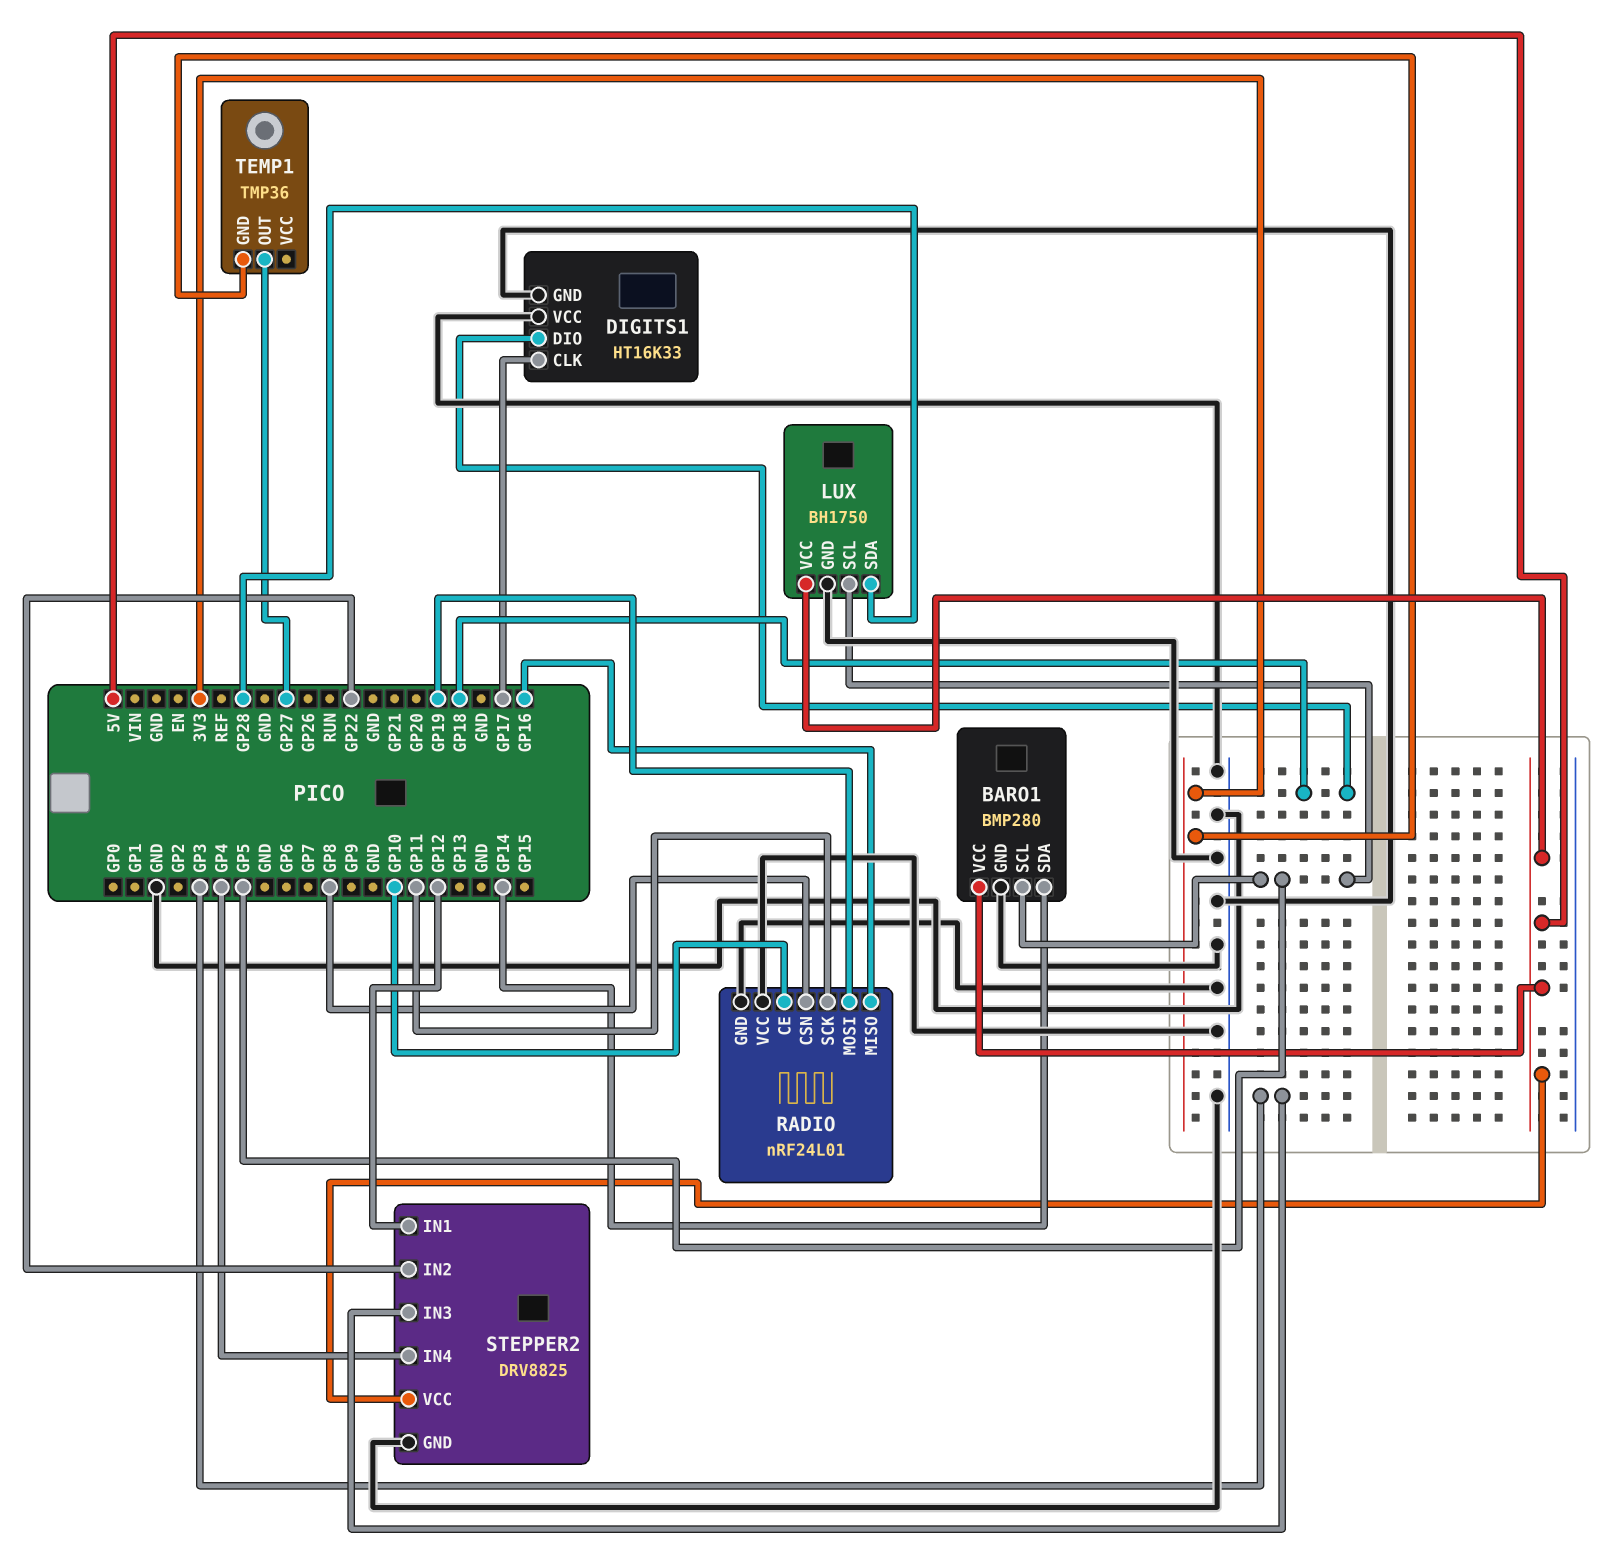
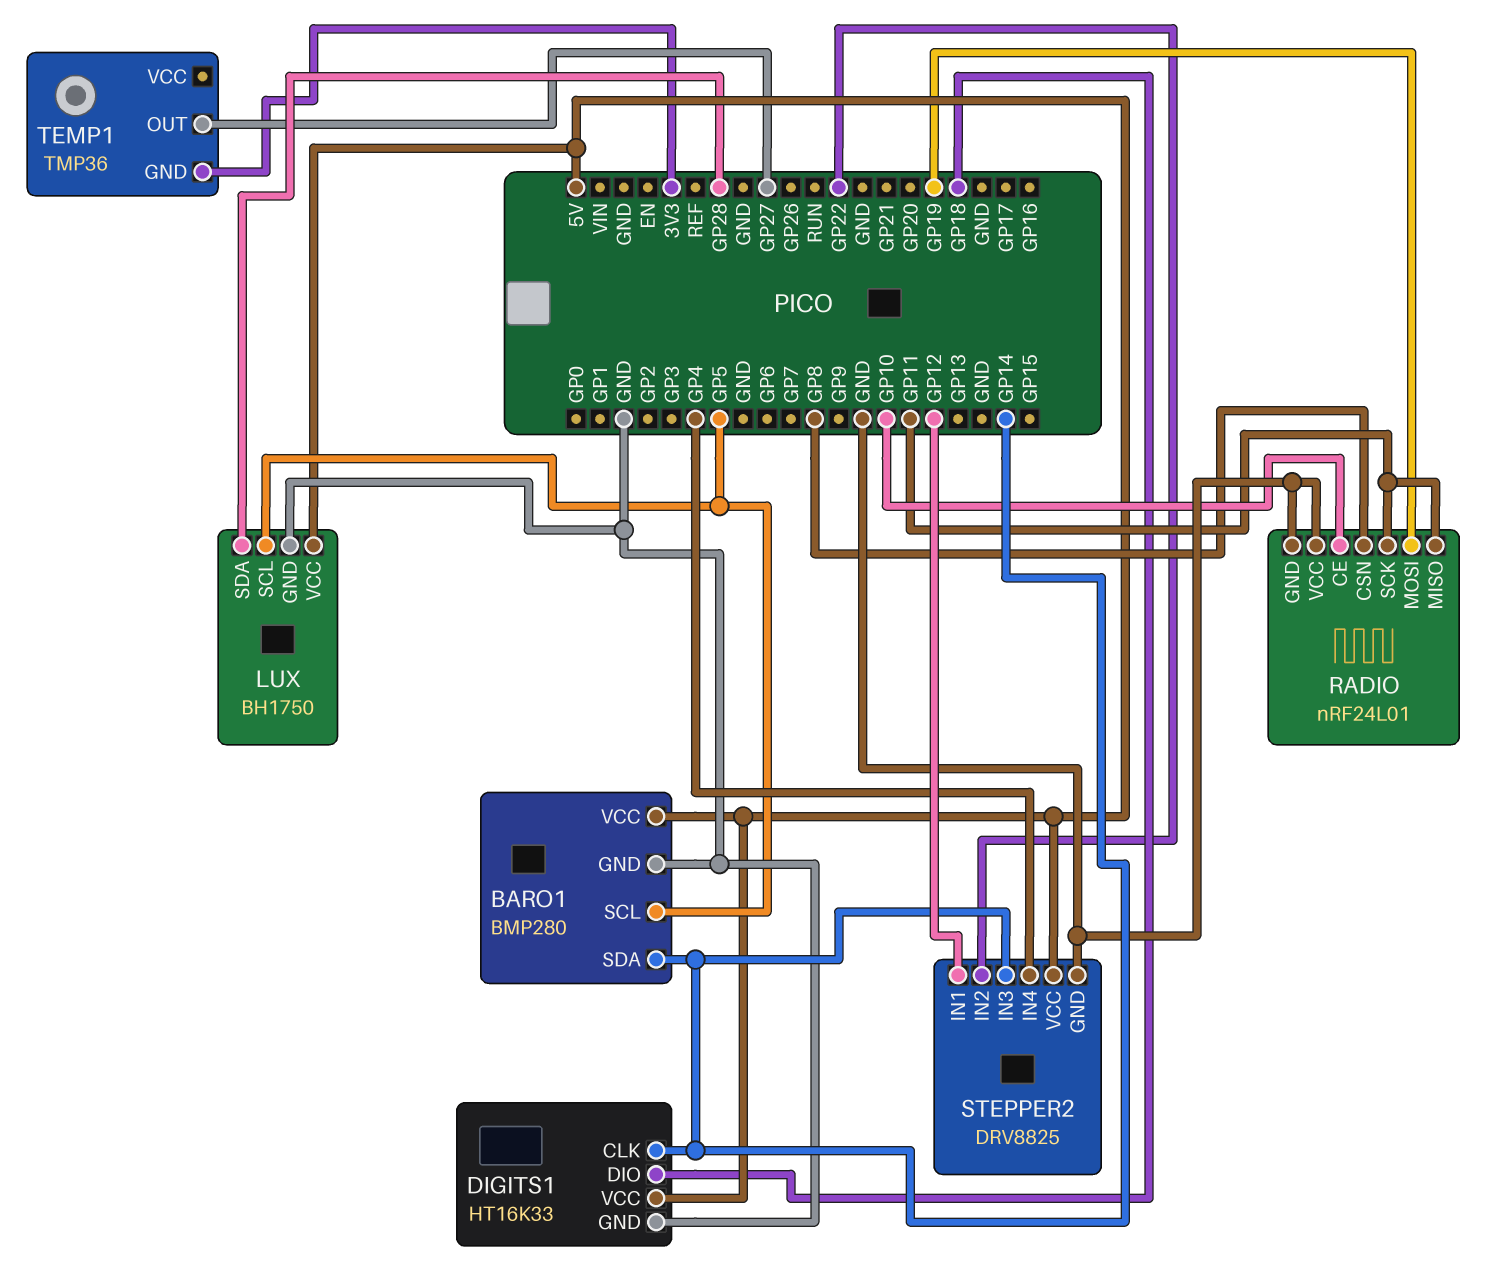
DIGITS1 pin CLK: GP17 -> GP14
DIGITS1 pin VCC: GND -> 5V
RADIO pin MISO: GP16 -> GP11
STEPPER2 pin IN3: GP3 -> GP14

